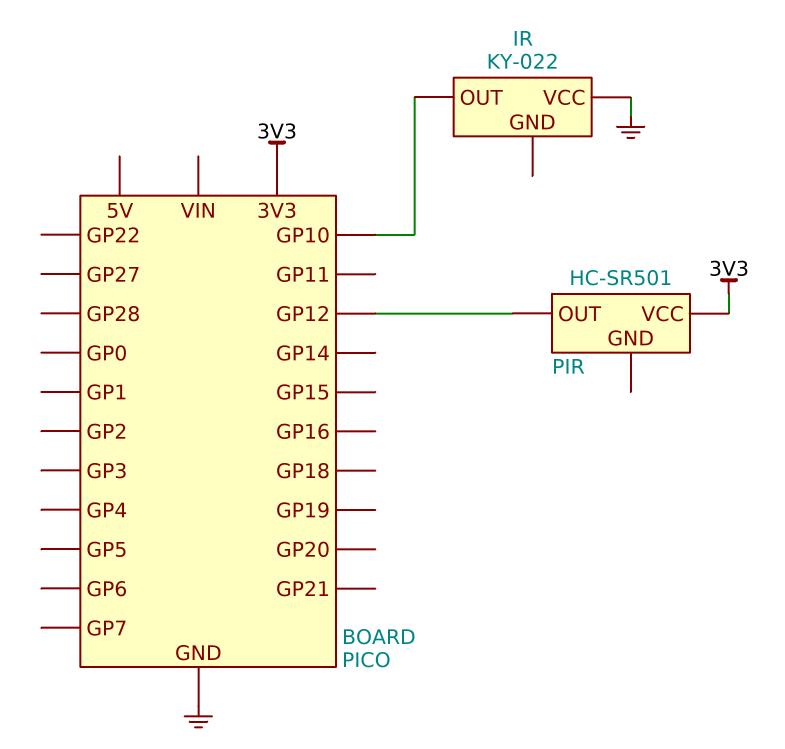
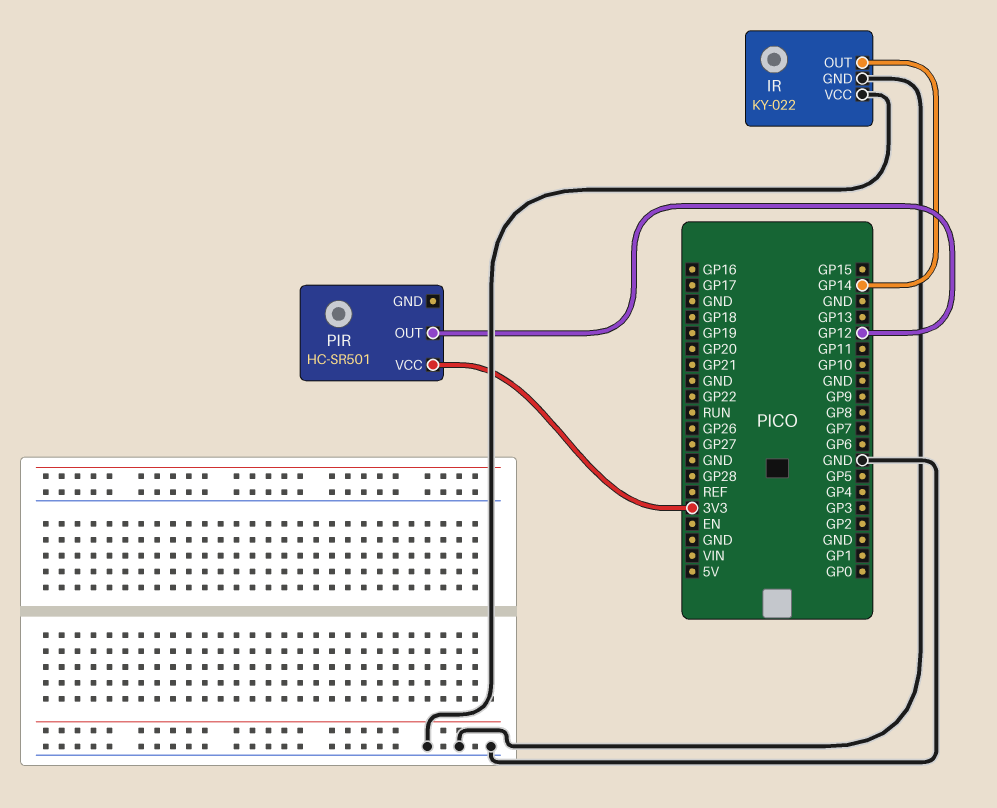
IR pin GND: none -> GND
IR pin OUT: GP10 -> GP14

